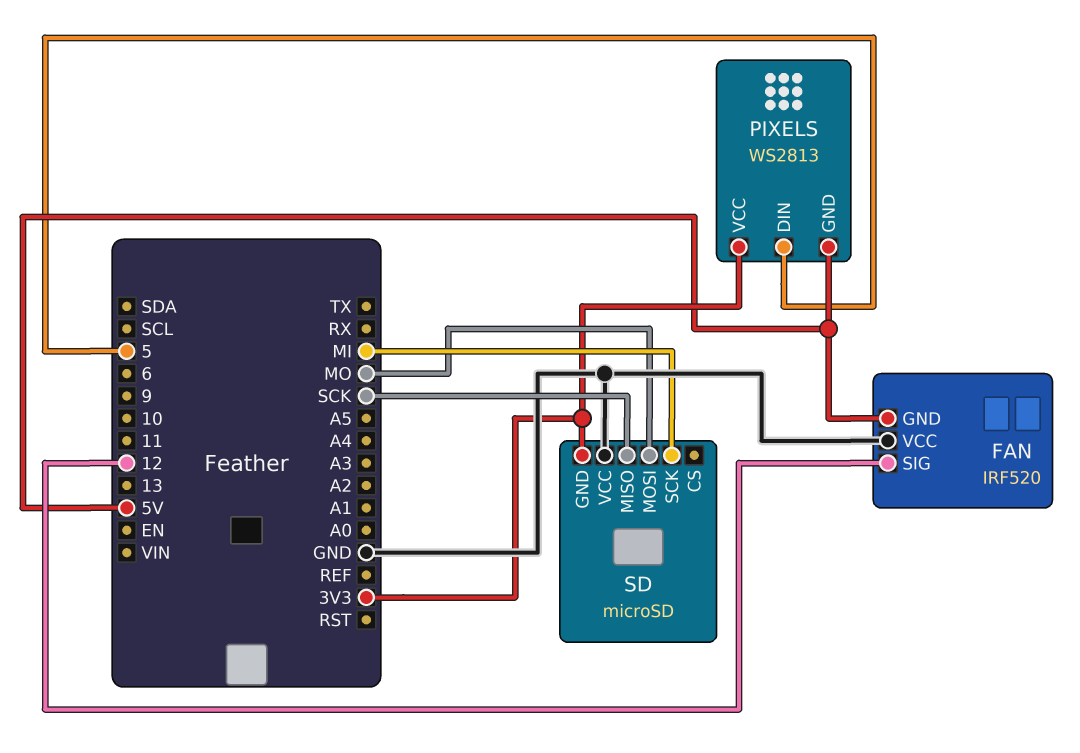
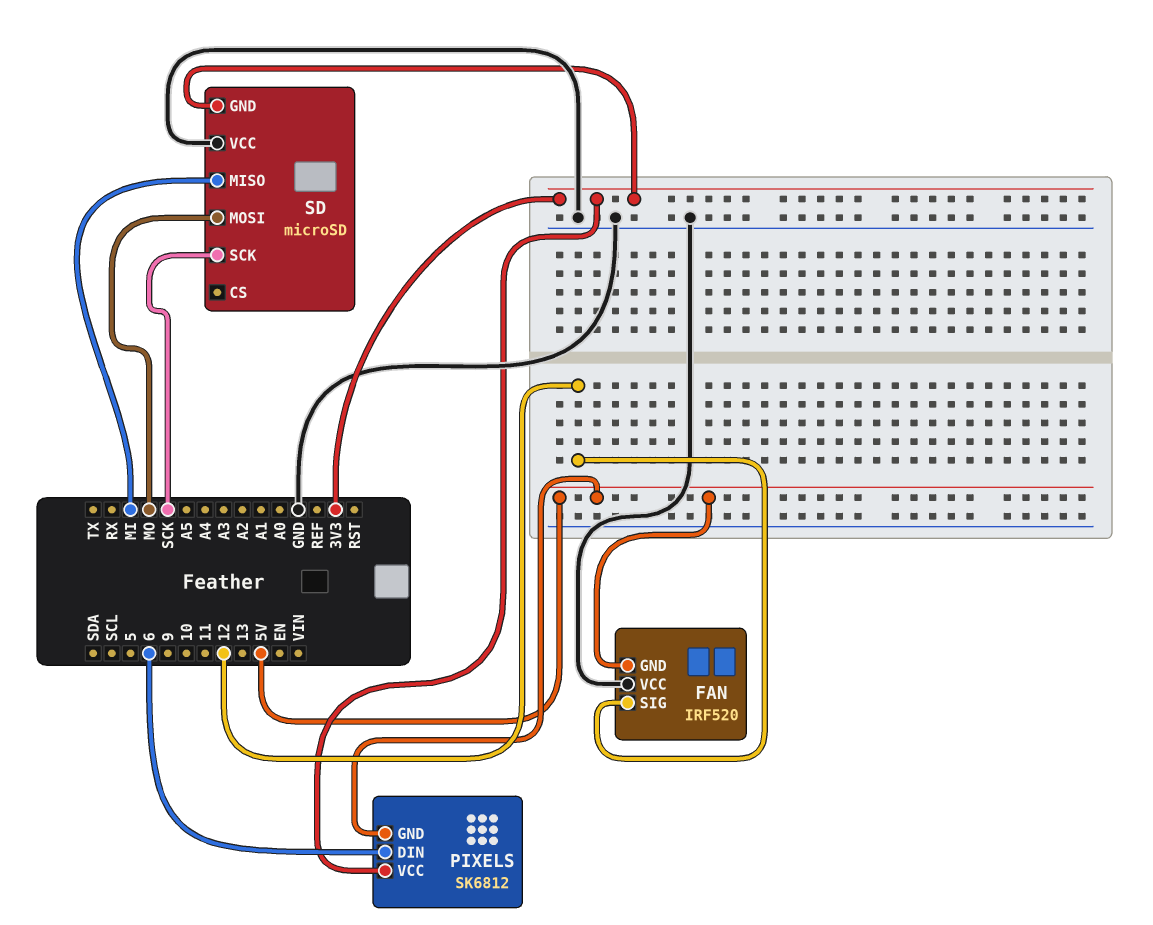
PIXELS: WS2813 -> SK6812
PIXELS pin DIN: 5 -> 6
SD pin MISO: SCK -> MI
SD pin SCK: MI -> SCK

